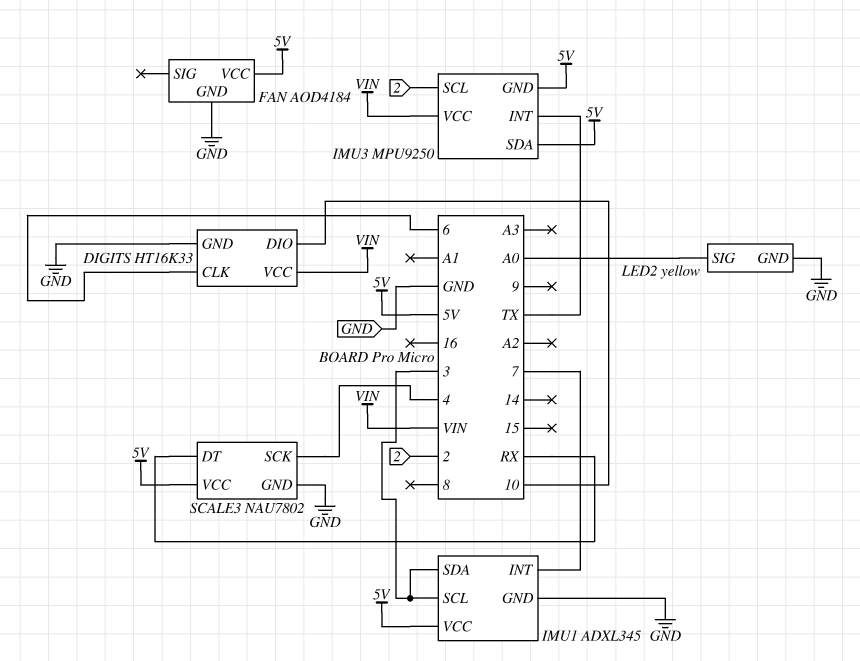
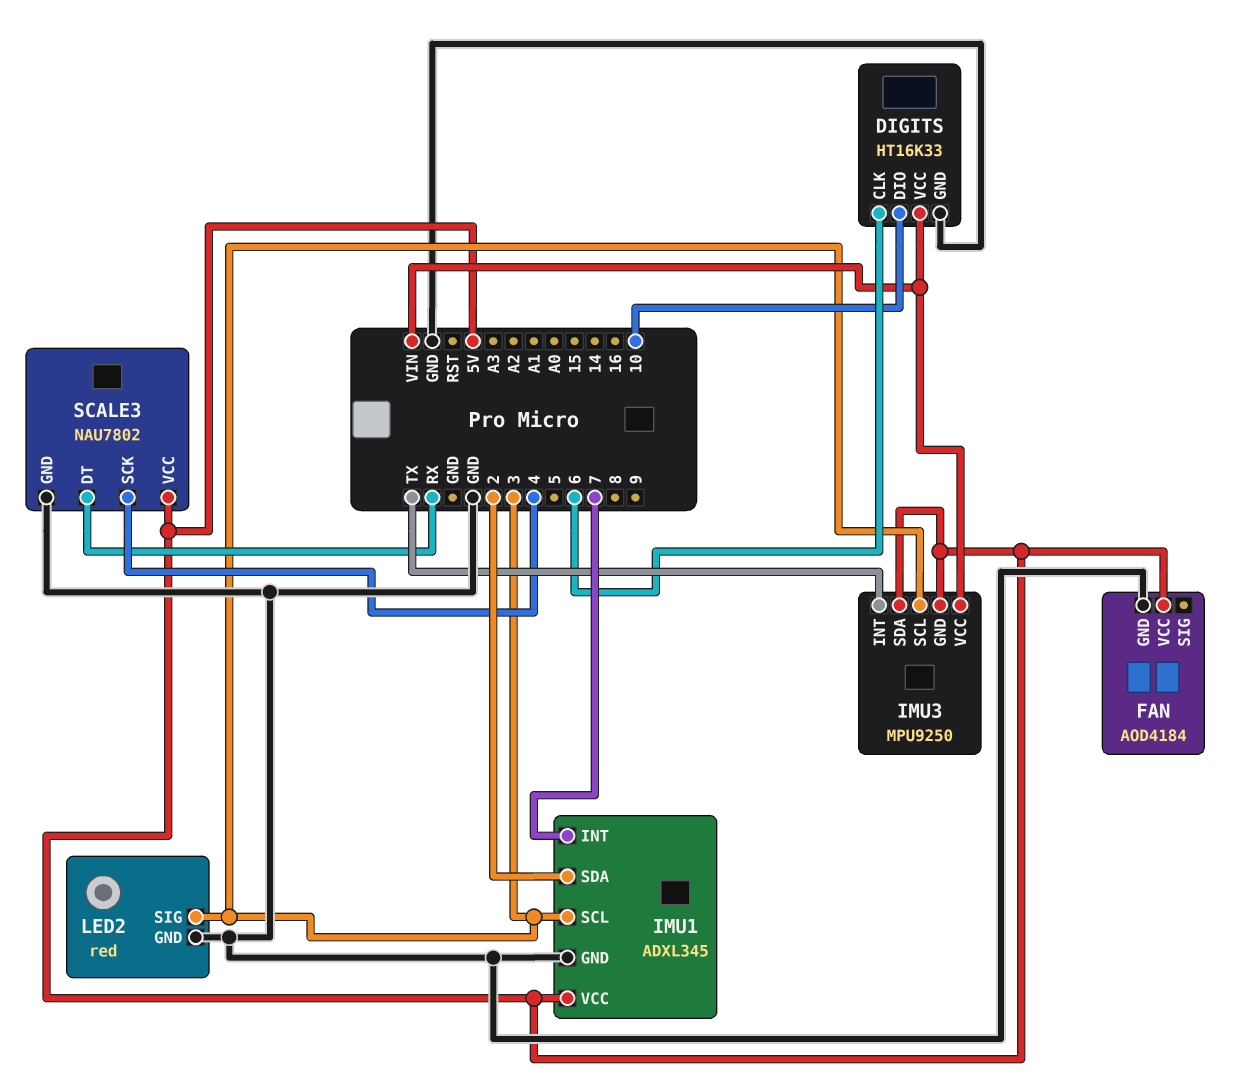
IMU1 pin SDA: 3 -> 2
IMU3 pin SCL: 2 -> 3
LED2: yellow -> red
LED2 pin SIG: A0 -> 3

